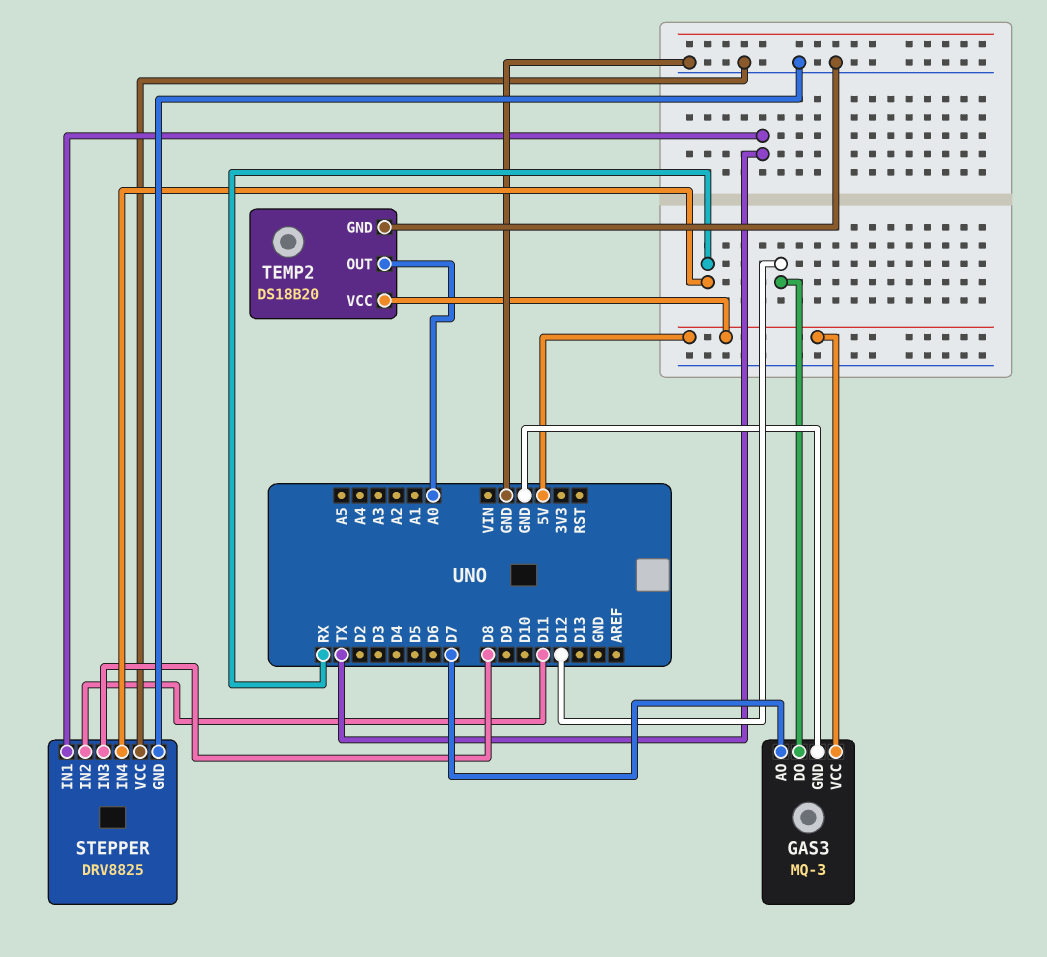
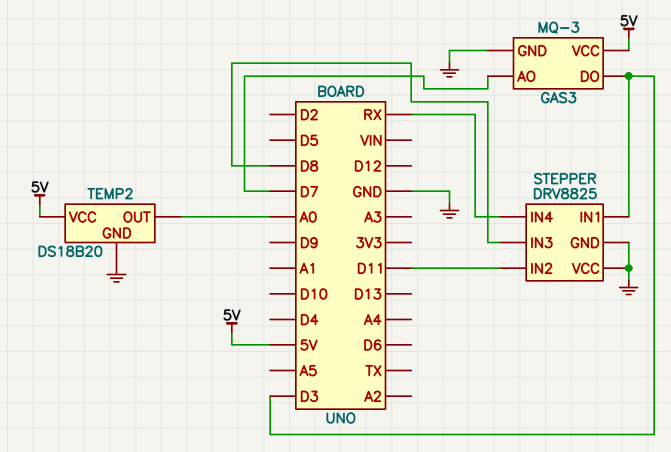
GAS3 pin DO: D12 -> D3
STEPPER pin IN1: TX -> D3

